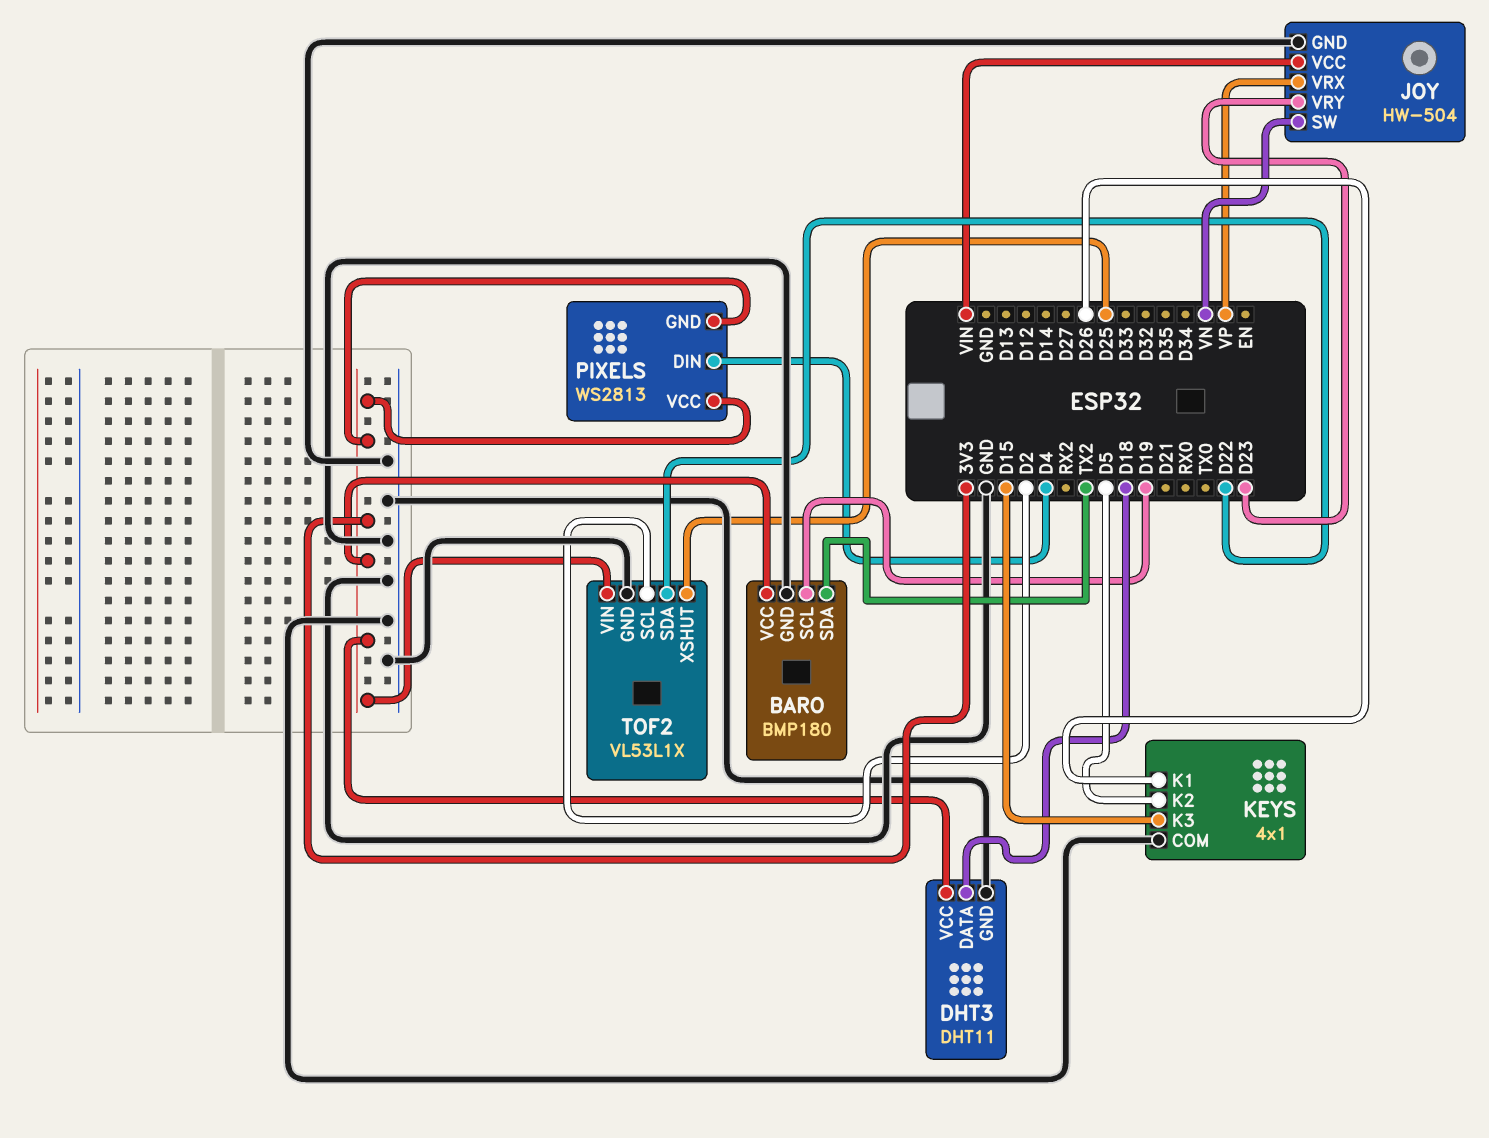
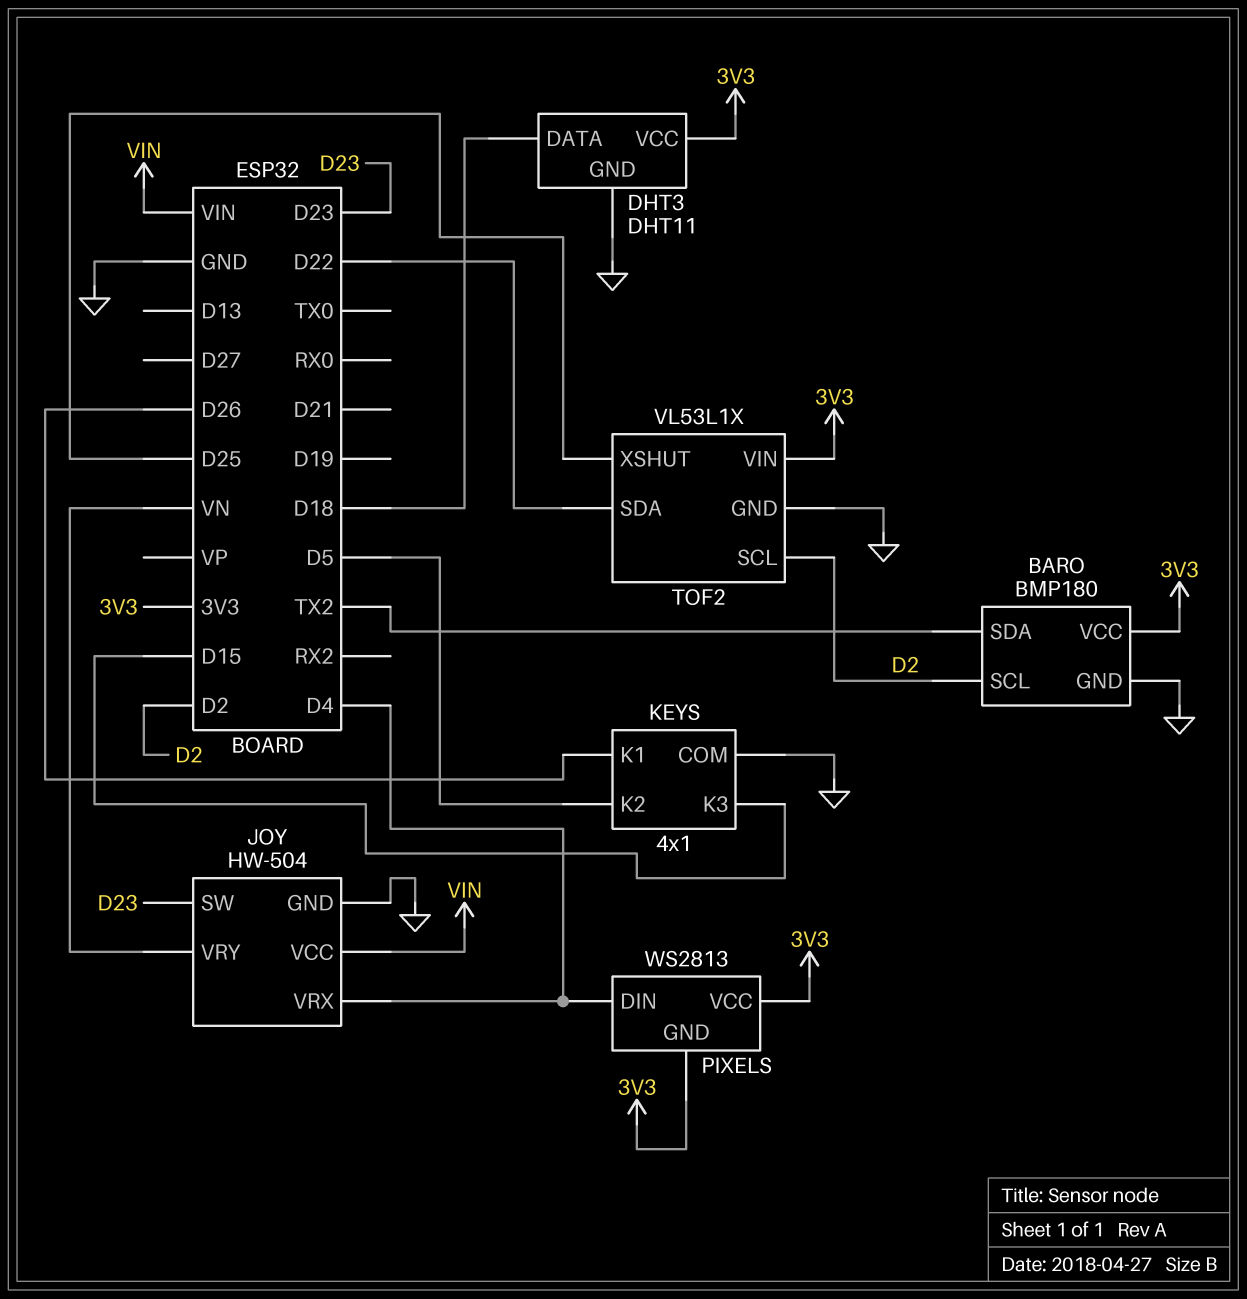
BARO pin SCL: D19 -> D2
JOY pin SW: VN -> D23
JOY pin VRX: VP -> D4
JOY pin VRY: D23 -> VN

